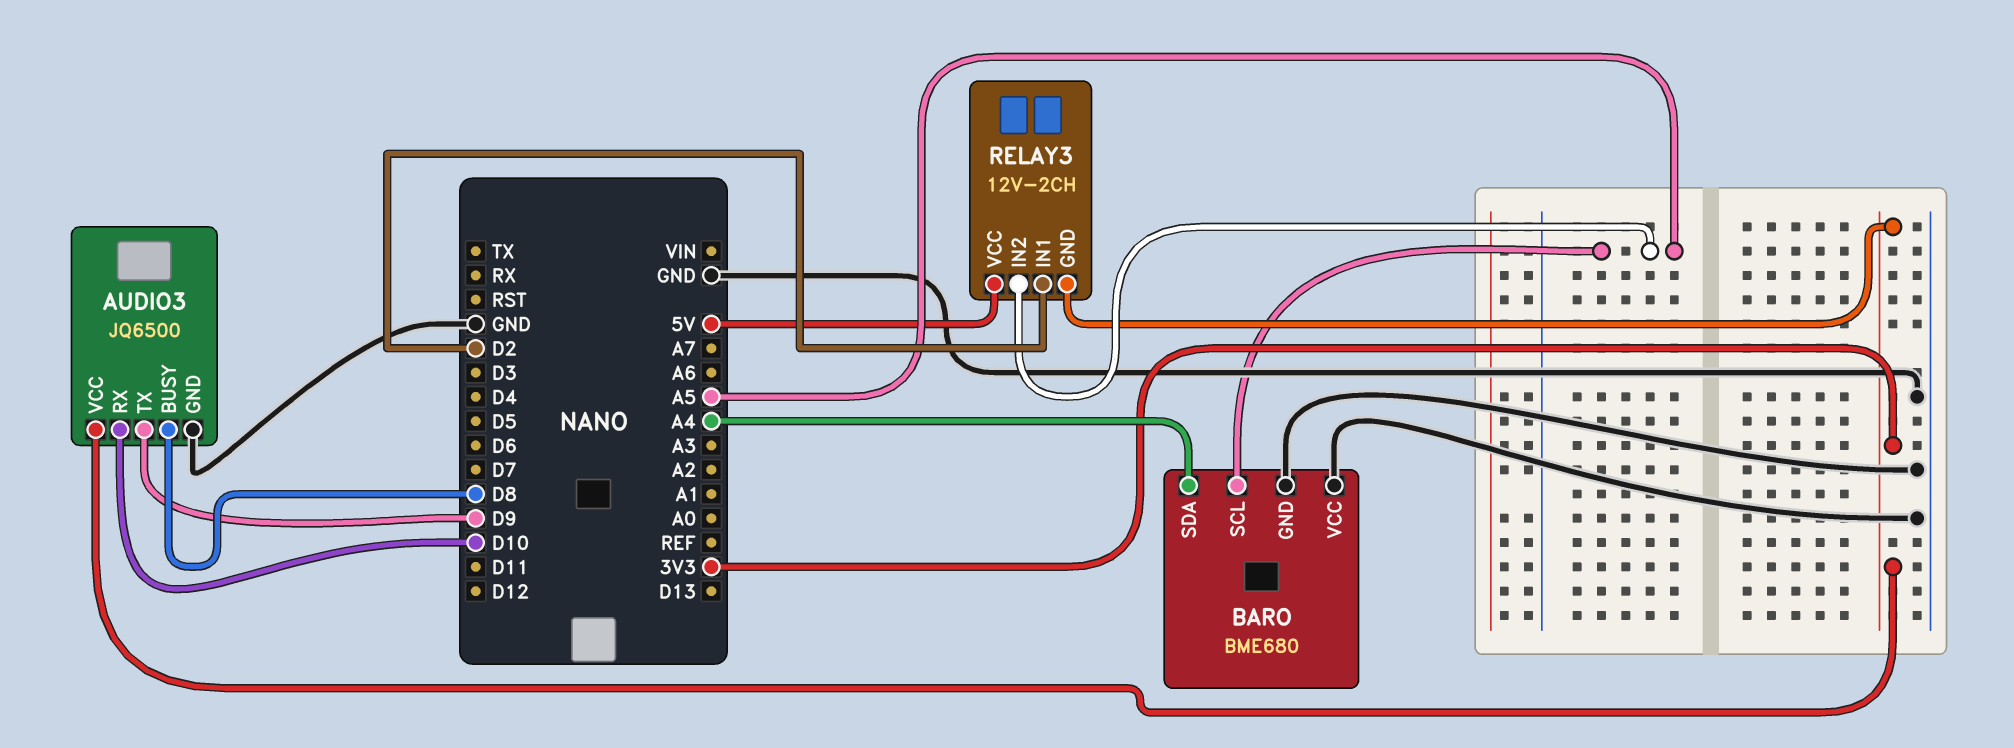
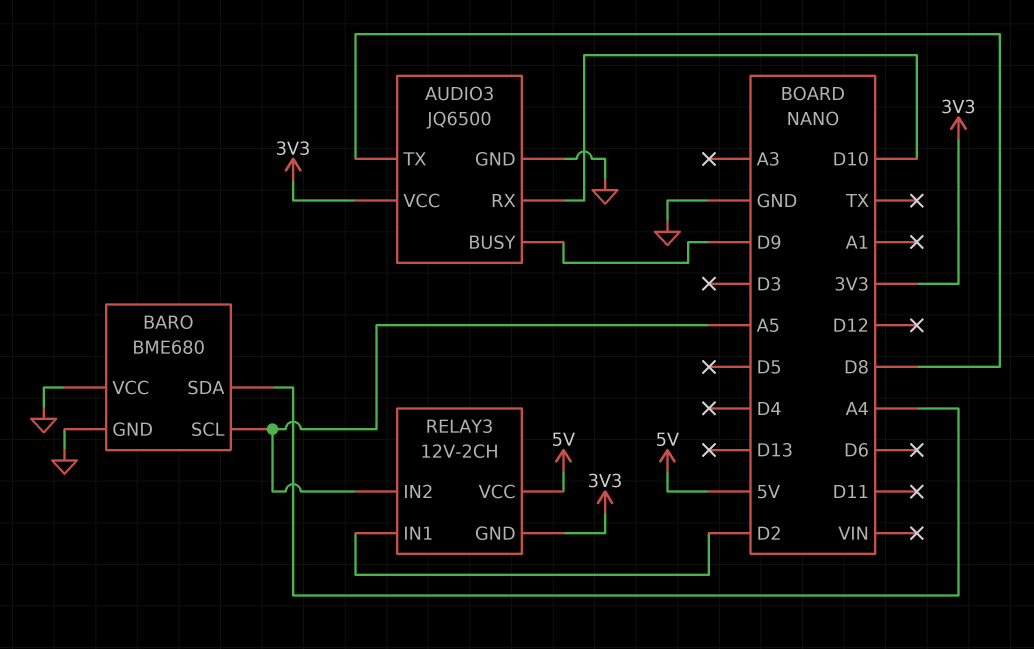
AUDIO3 pin BUSY: D8 -> D9
AUDIO3 pin TX: D9 -> D8

